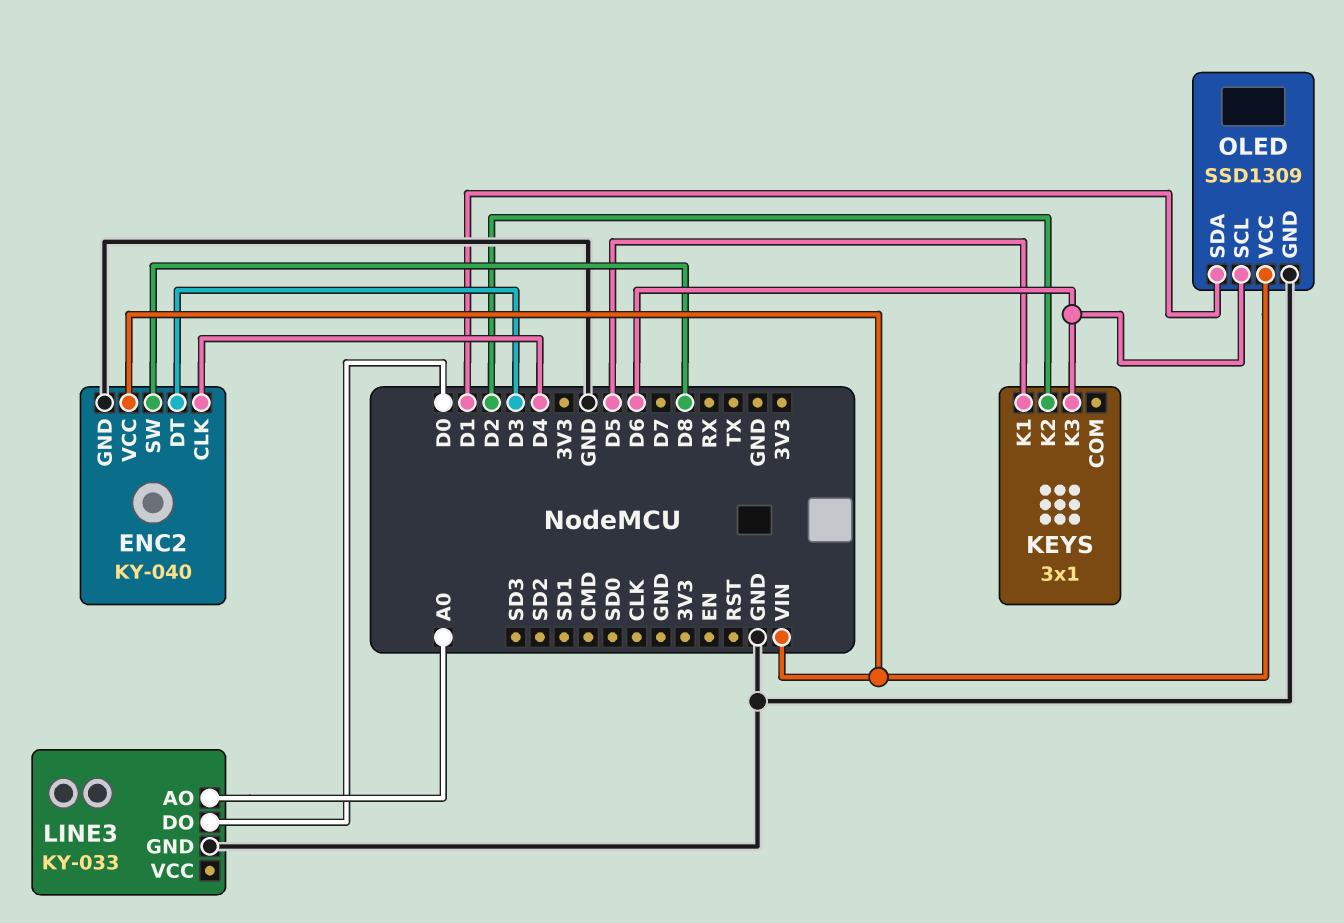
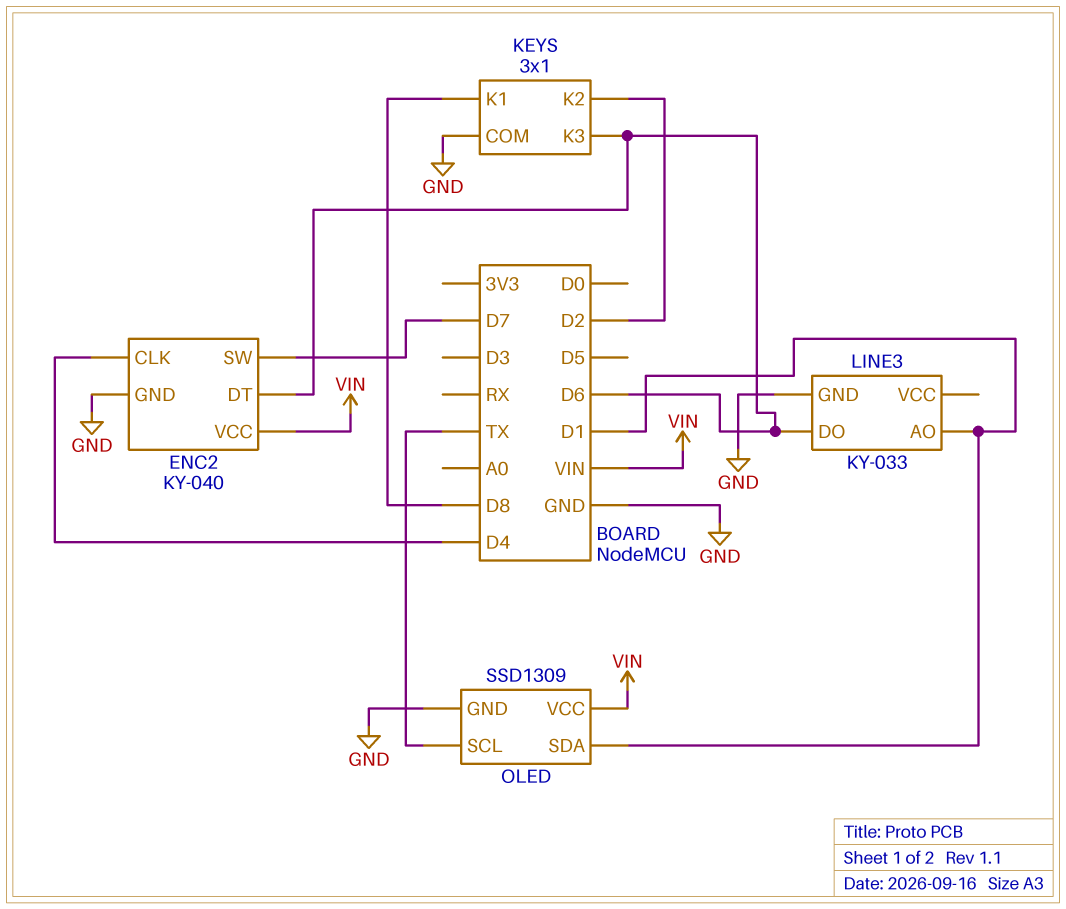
ENC2 pin DT: D3 -> D6
ENC2 pin SW: D8 -> D7
KEYS pin COM: none -> GND
KEYS pin K1: D5 -> D8
LINE3 pin AO: A0 -> D1
LINE3 pin DO: D0 -> D6
OLED pin SCL: D6 -> TX

